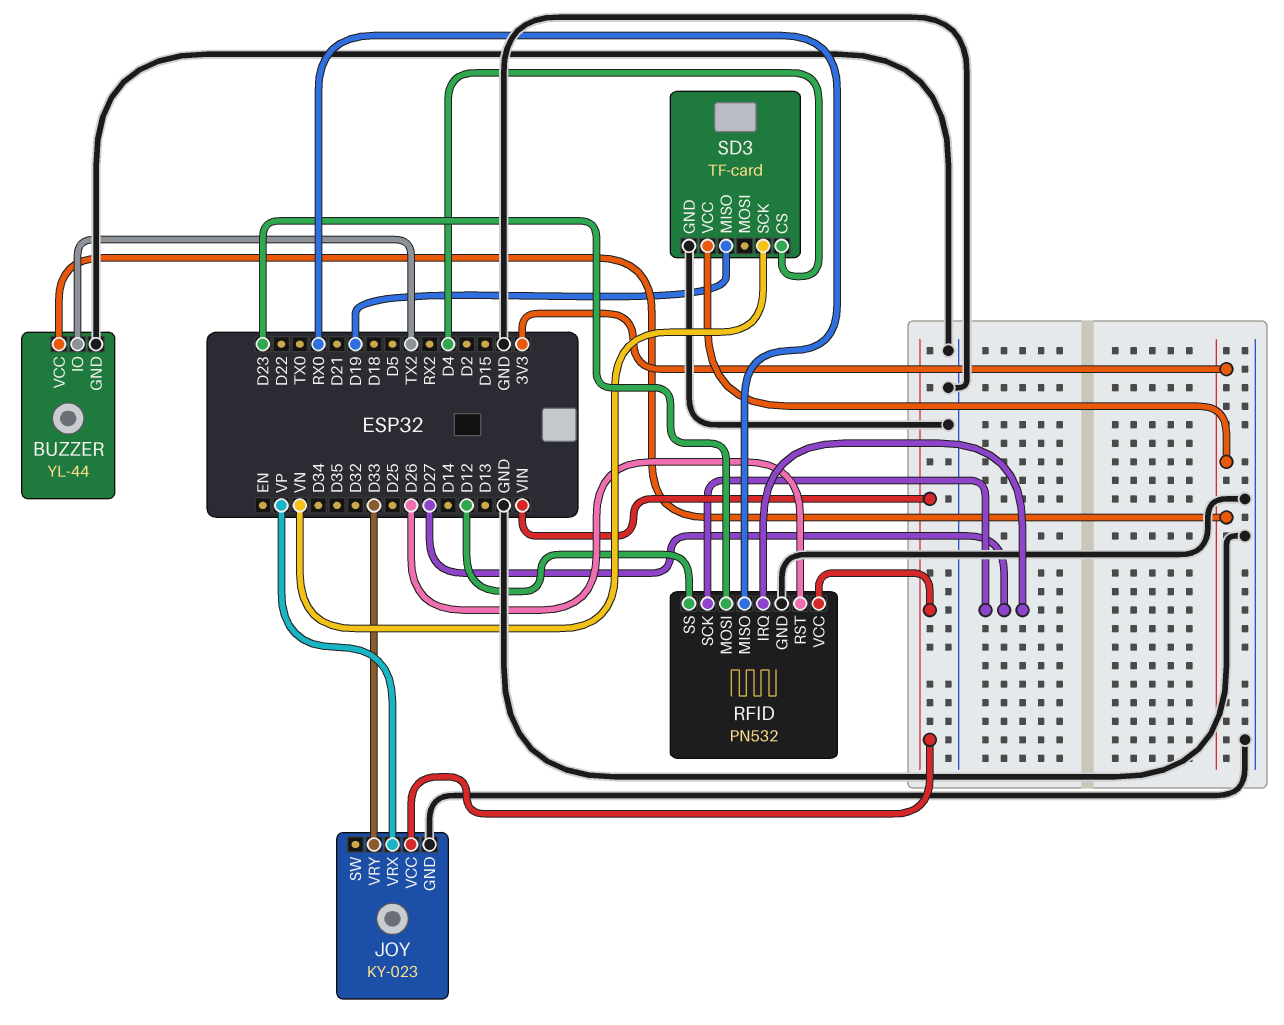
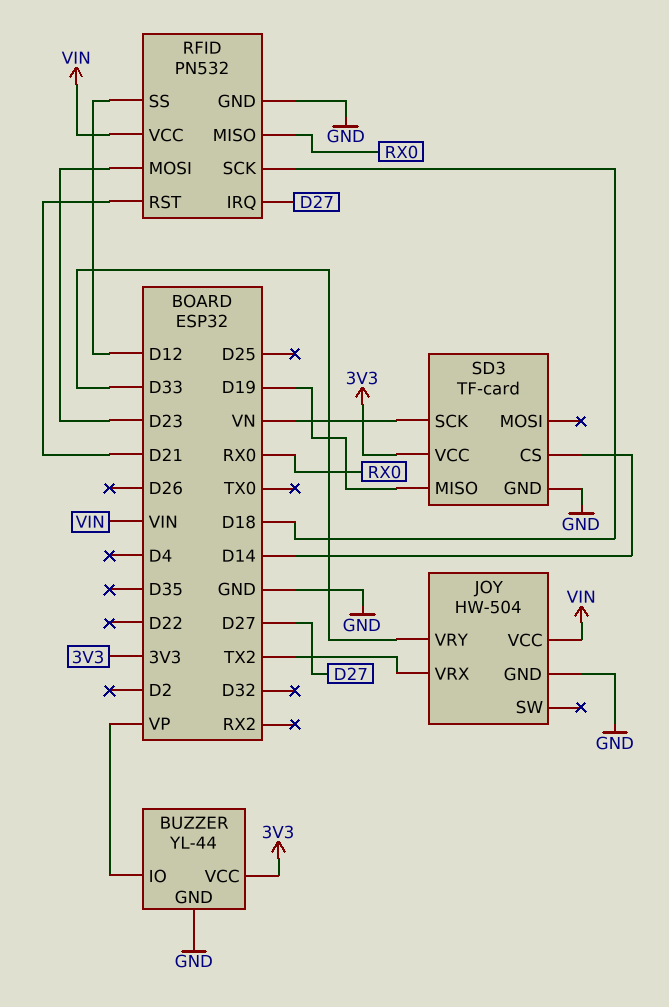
BUZZER pin IO: TX2 -> VP
JOY: KY-023 -> HW-504
JOY pin VRX: VP -> TX2
RFID pin RST: D26 -> D21
RFID pin SCK: D27 -> D18
SD3 pin CS: D4 -> D14

